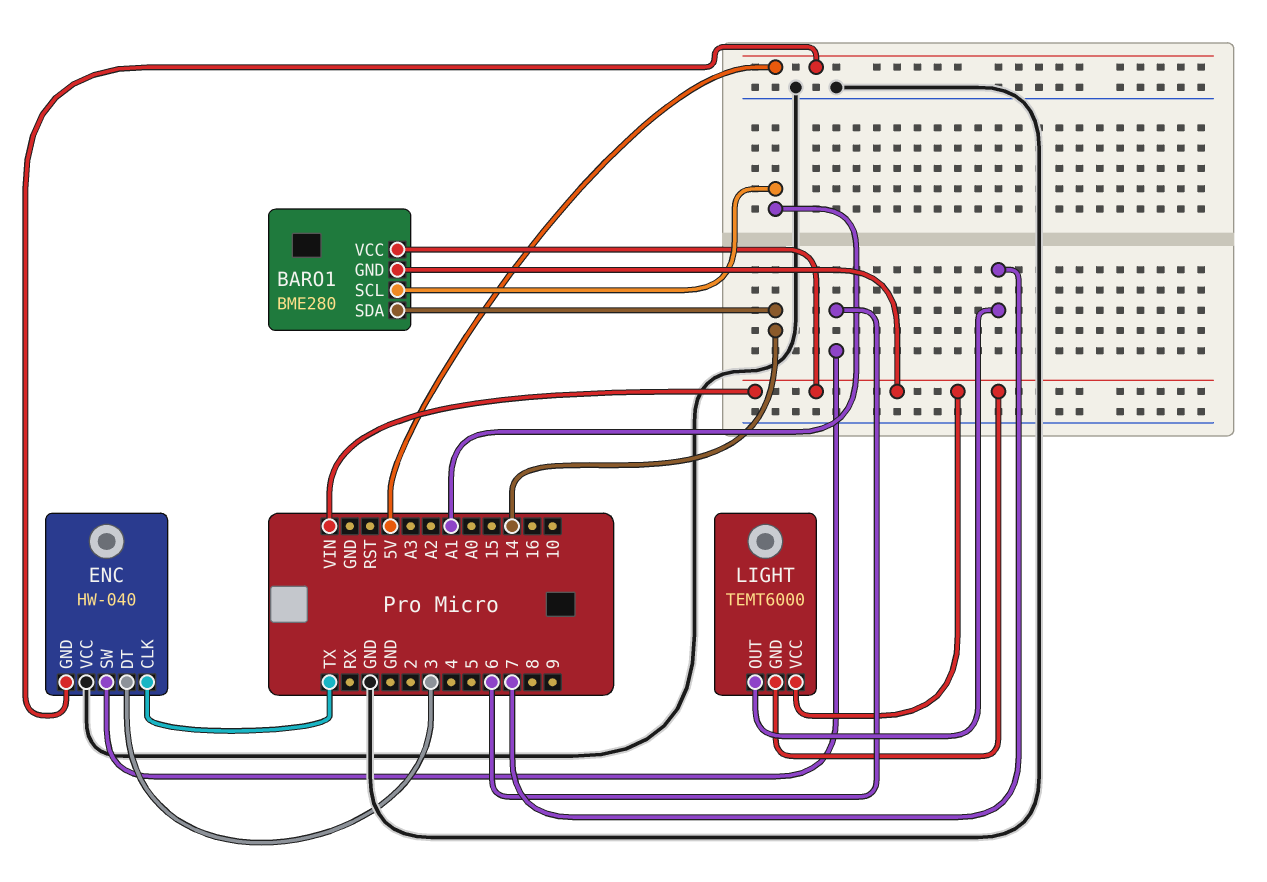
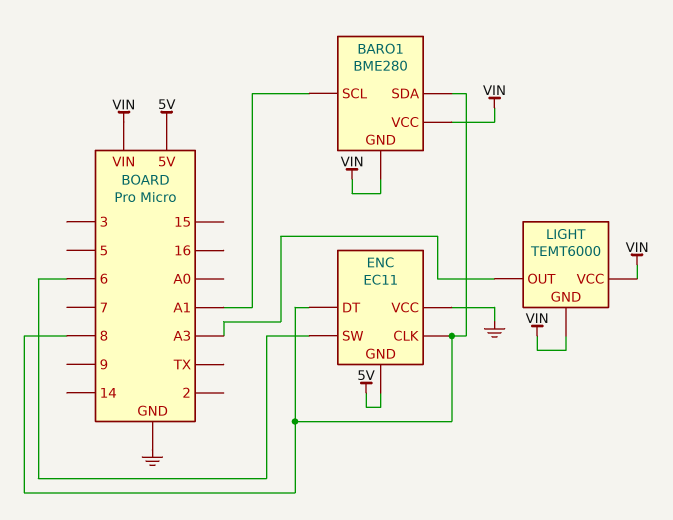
BARO1 pin SDA: 14 -> 8
ENC: HW-040 -> EC11
ENC pin CLK: TX -> 8
ENC pin DT: 3 -> 8
LIGHT pin OUT: 7 -> A3

